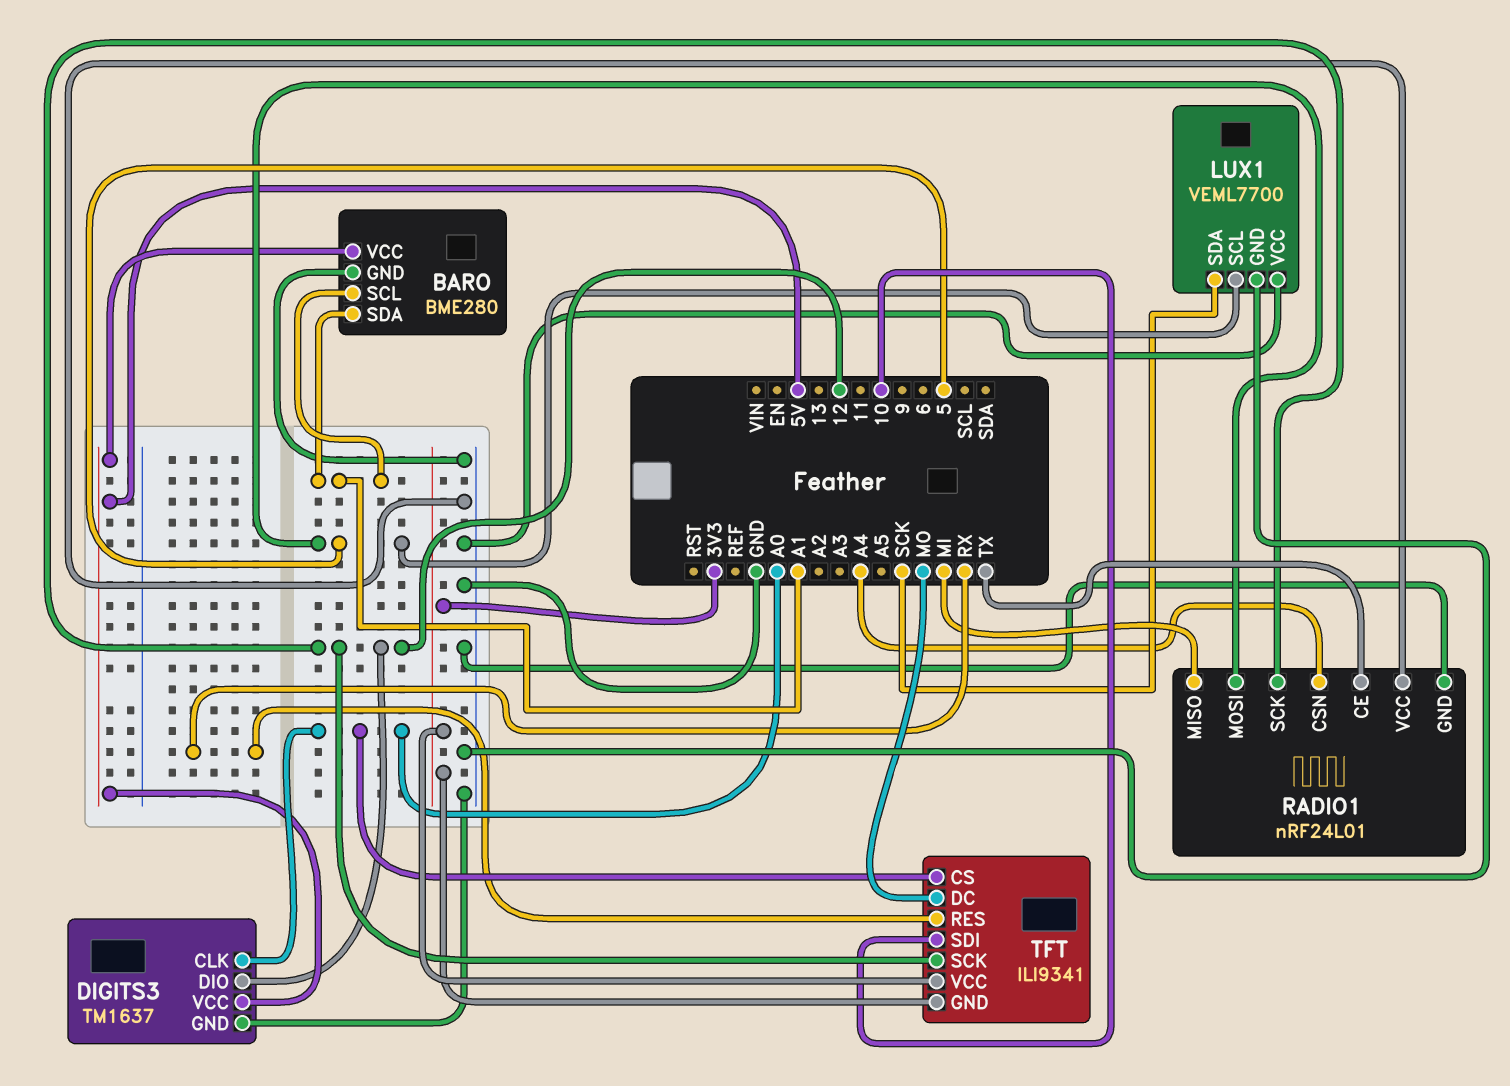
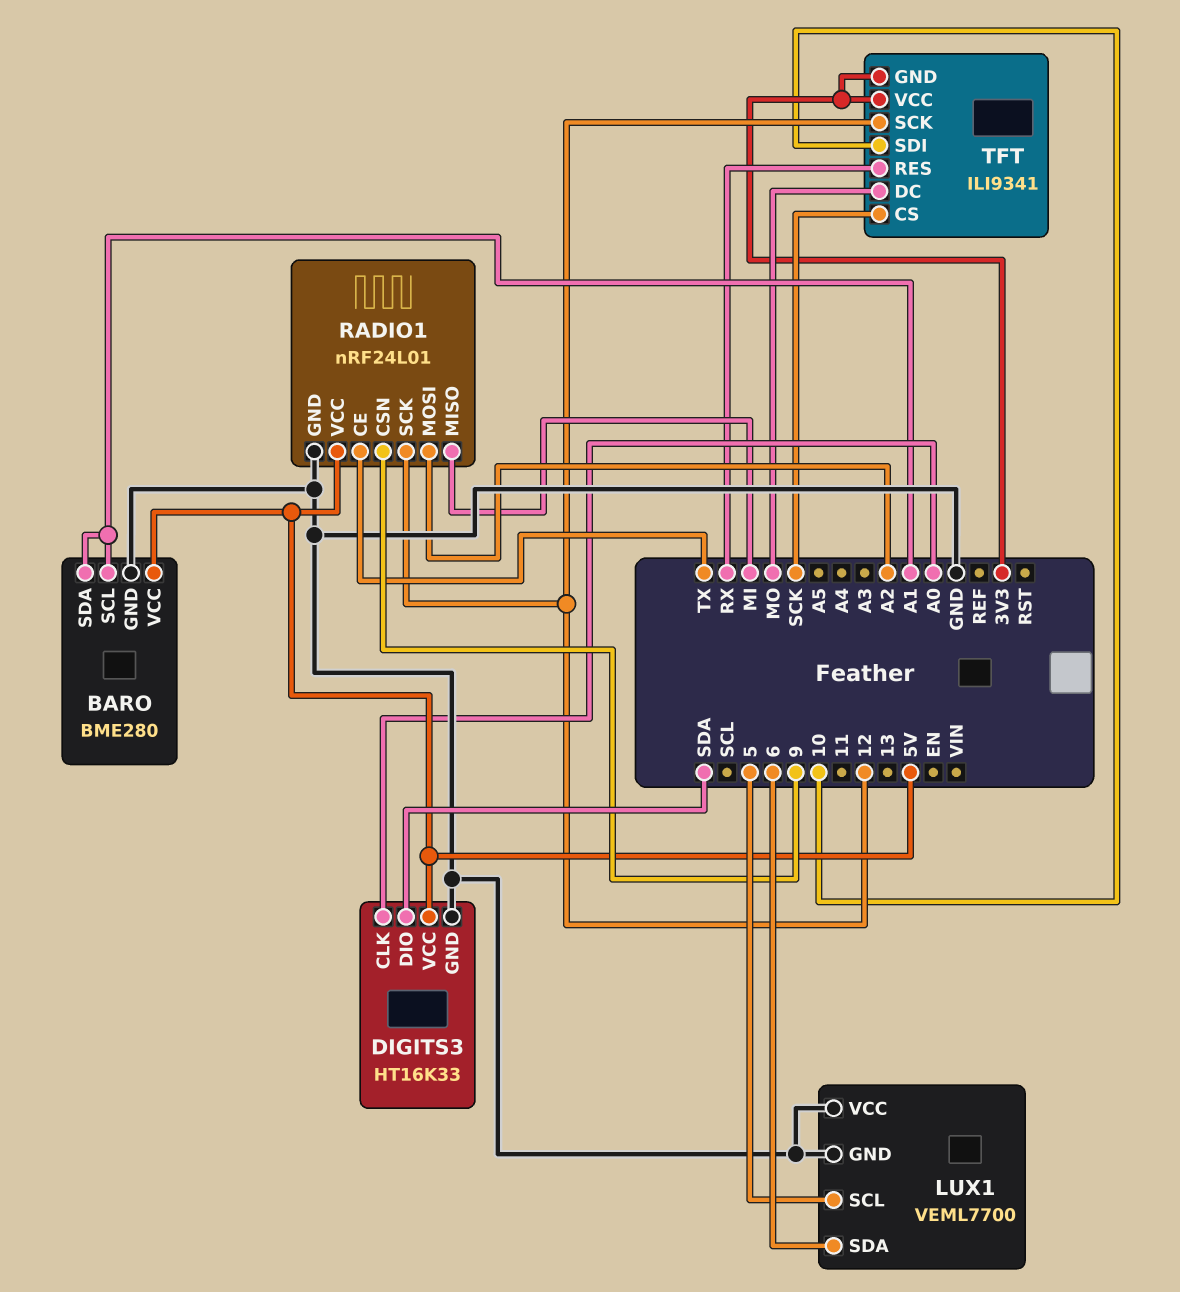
DIGITS3: TM1637 -> HT16K33
DIGITS3 pin DIO: 12 -> SDA
LUX1 pin SDA: SCK -> 6
RADIO1 pin CSN: A4 -> 9
RADIO1 pin MOSI: 5 -> A2
RADIO1 pin VCC: GND -> 5V
TFT pin CS: A0 -> SCK

